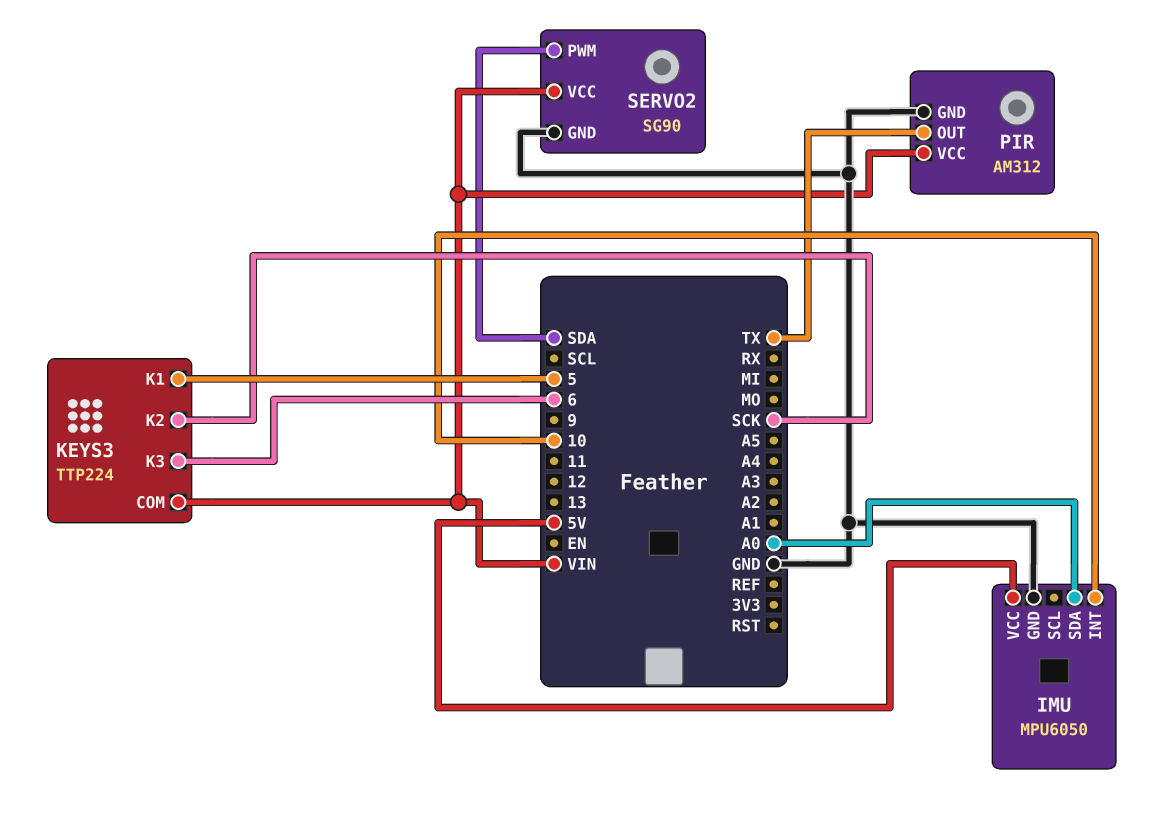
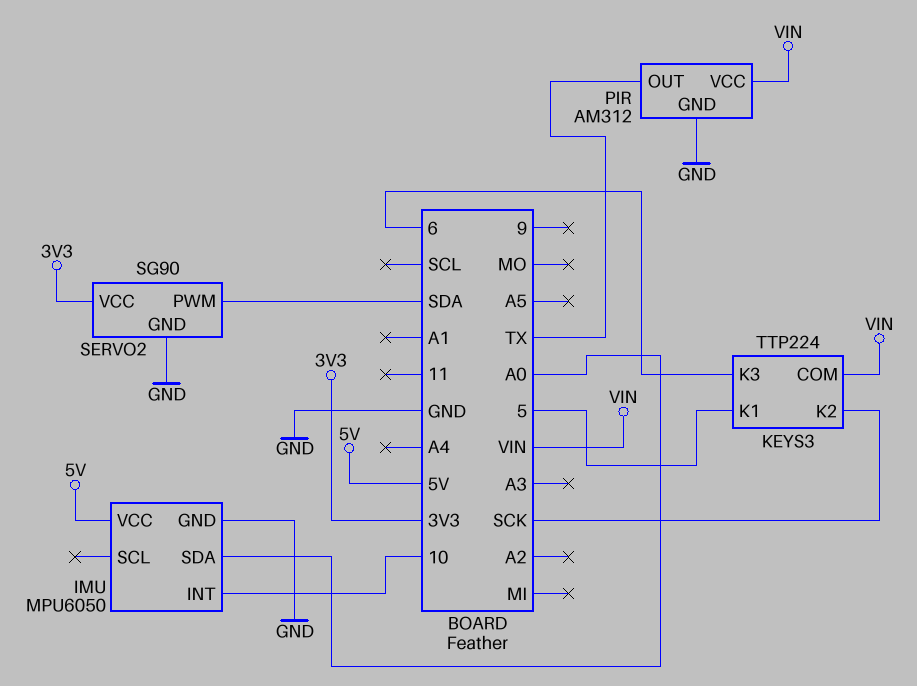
SERVO2 pin VCC: VIN -> 3V3

